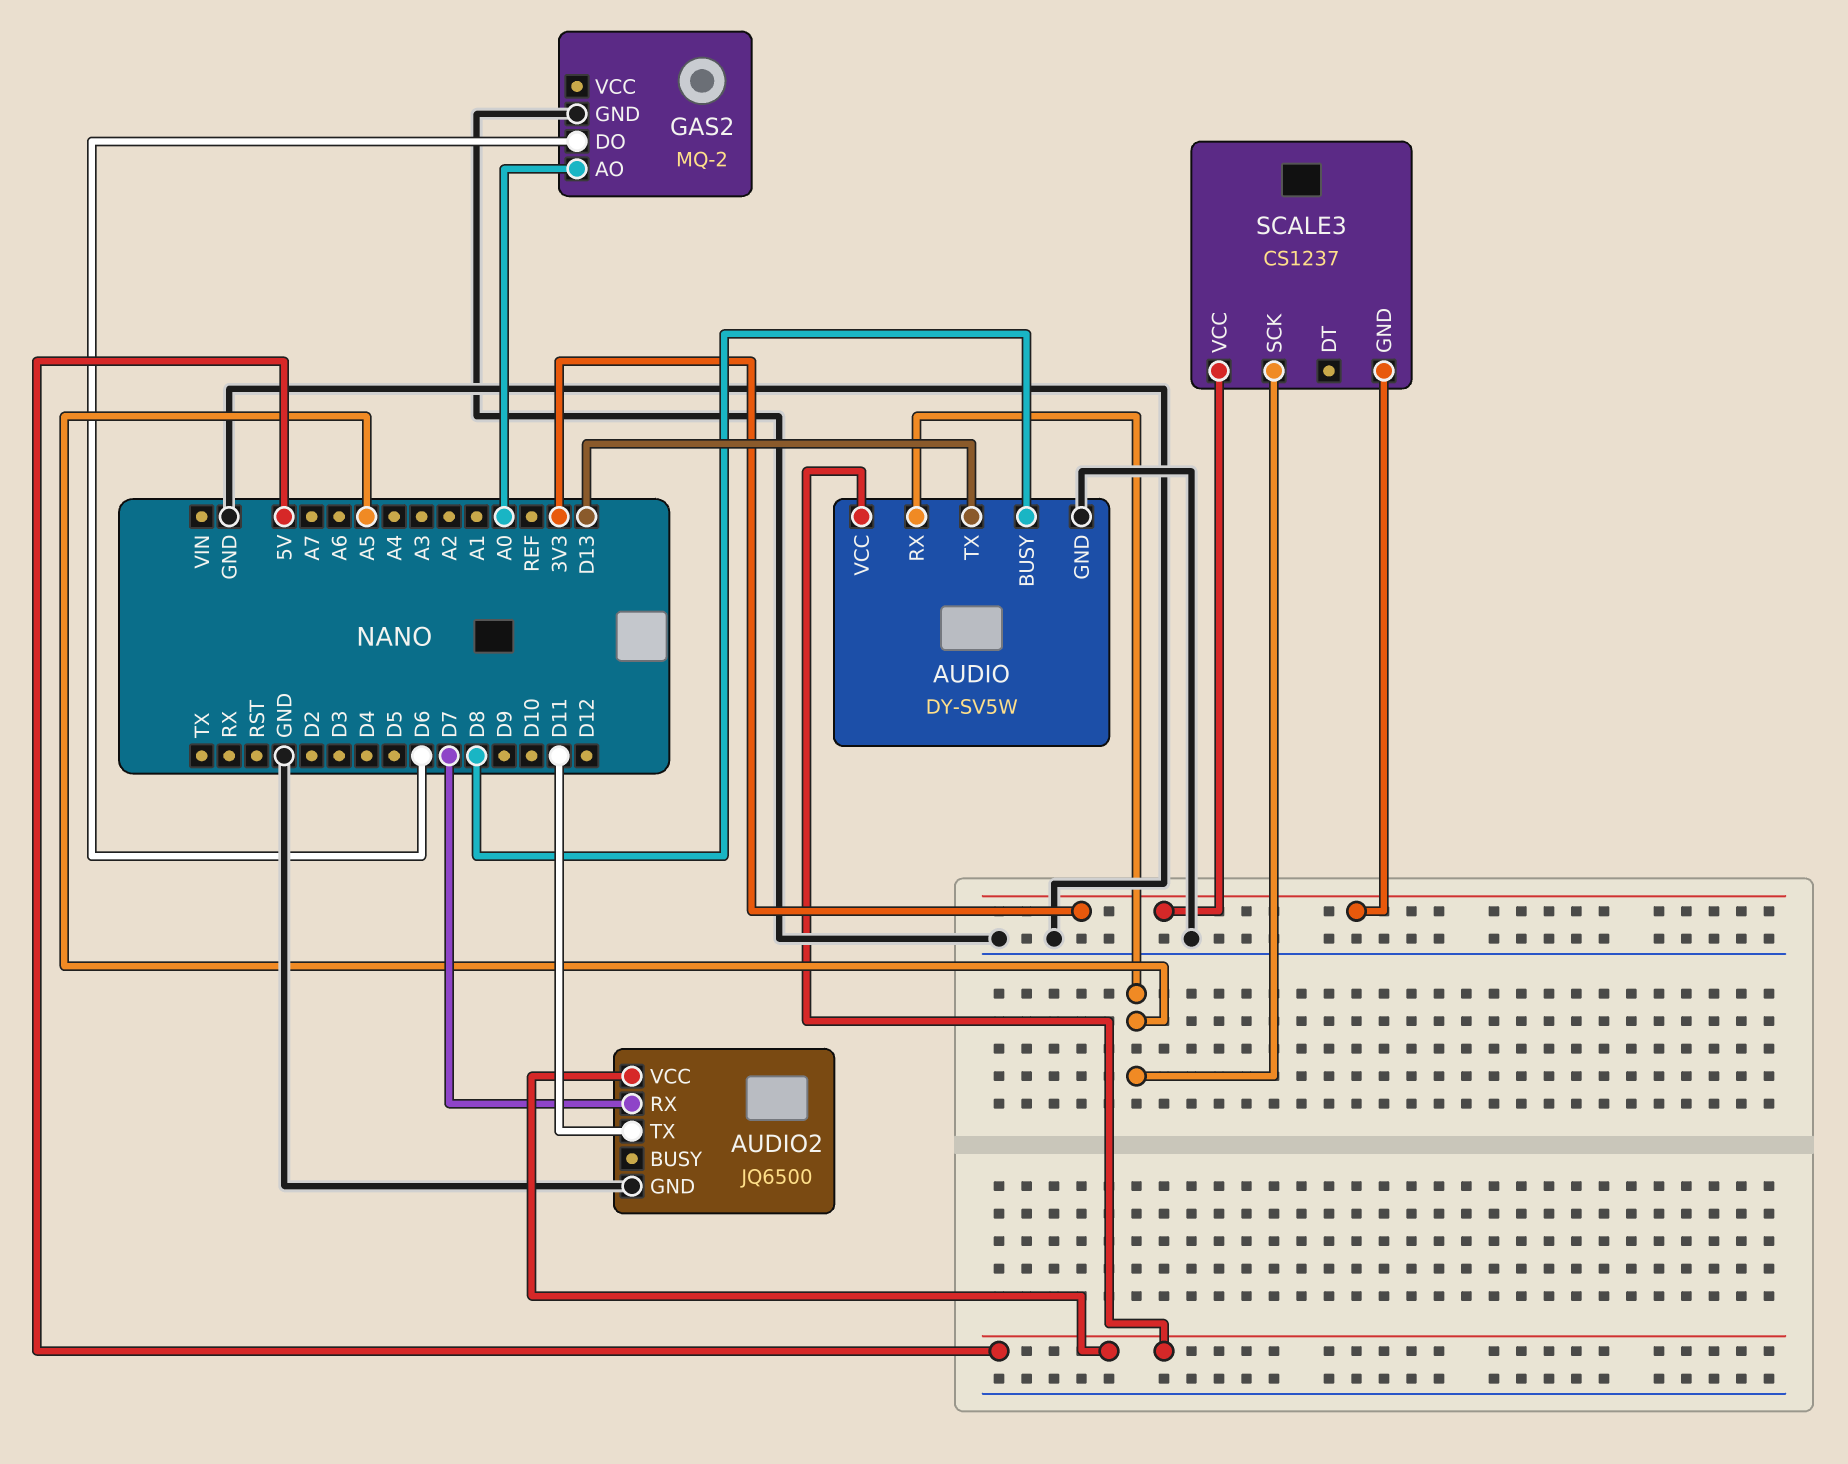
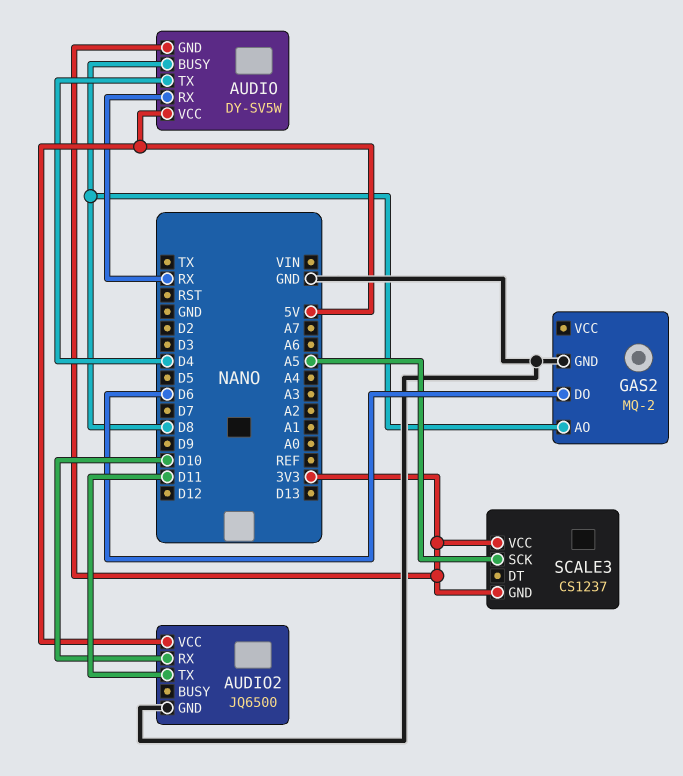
AUDIO pin GND: GND -> 3V3
AUDIO pin RX: A5 -> RX
AUDIO pin TX: D13 -> D4
AUDIO2 pin RX: D7 -> D10
GAS2 pin AO: A0 -> D8

